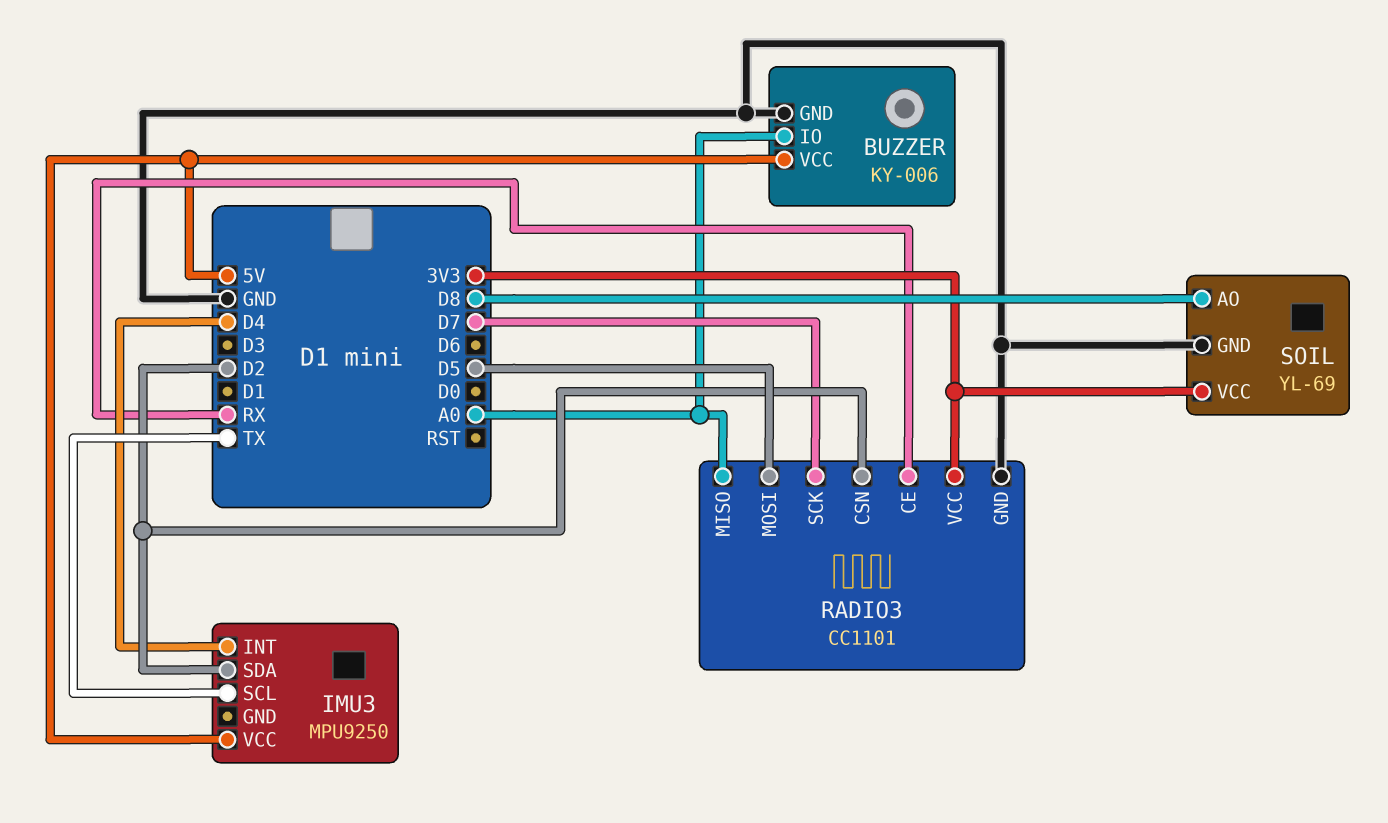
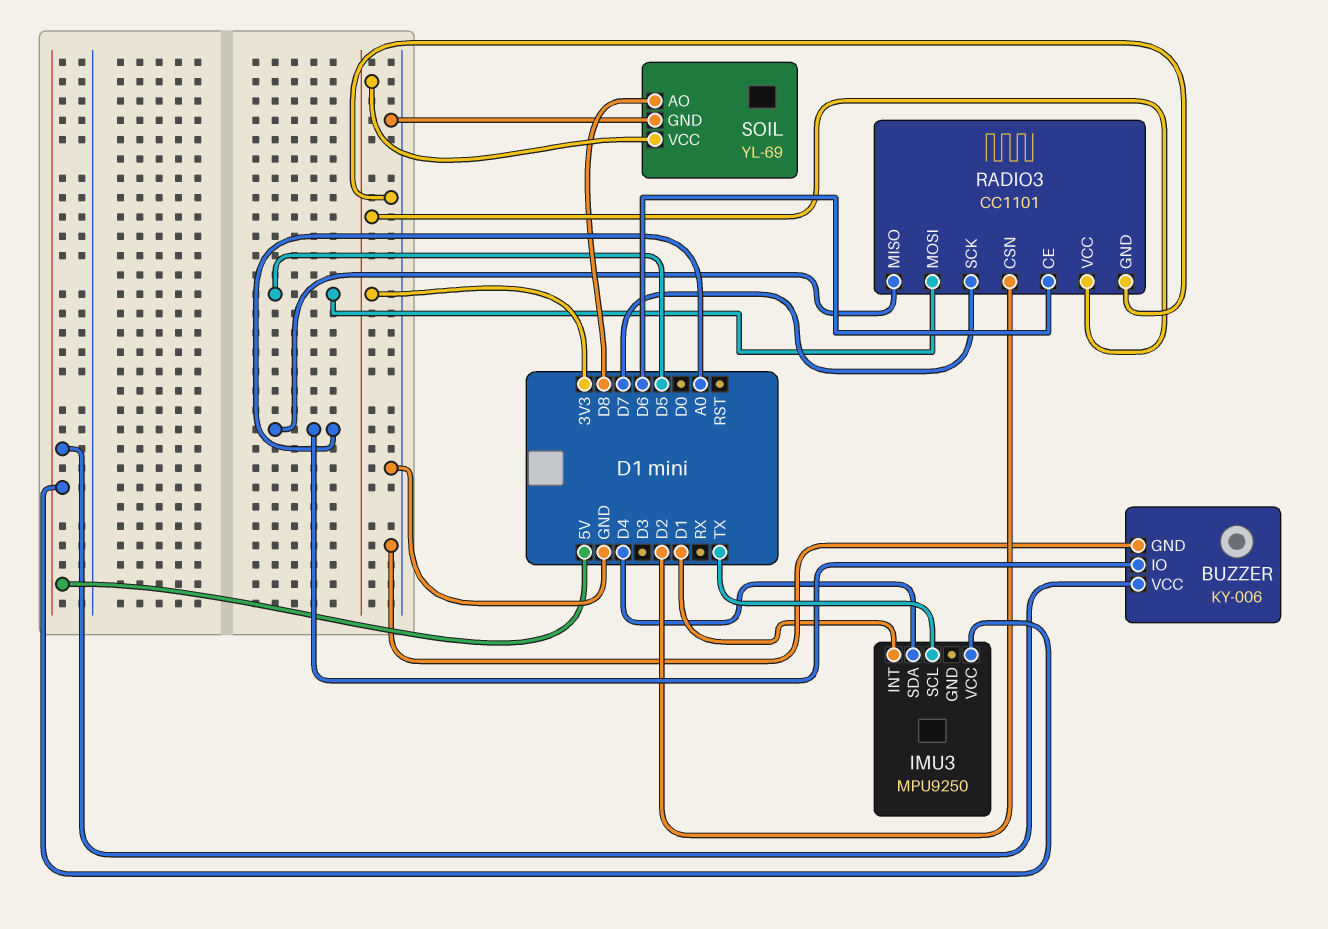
IMU3 pin INT: D4 -> D1
IMU3 pin SDA: D2 -> D4
RADIO3 pin CE: RX -> D6

